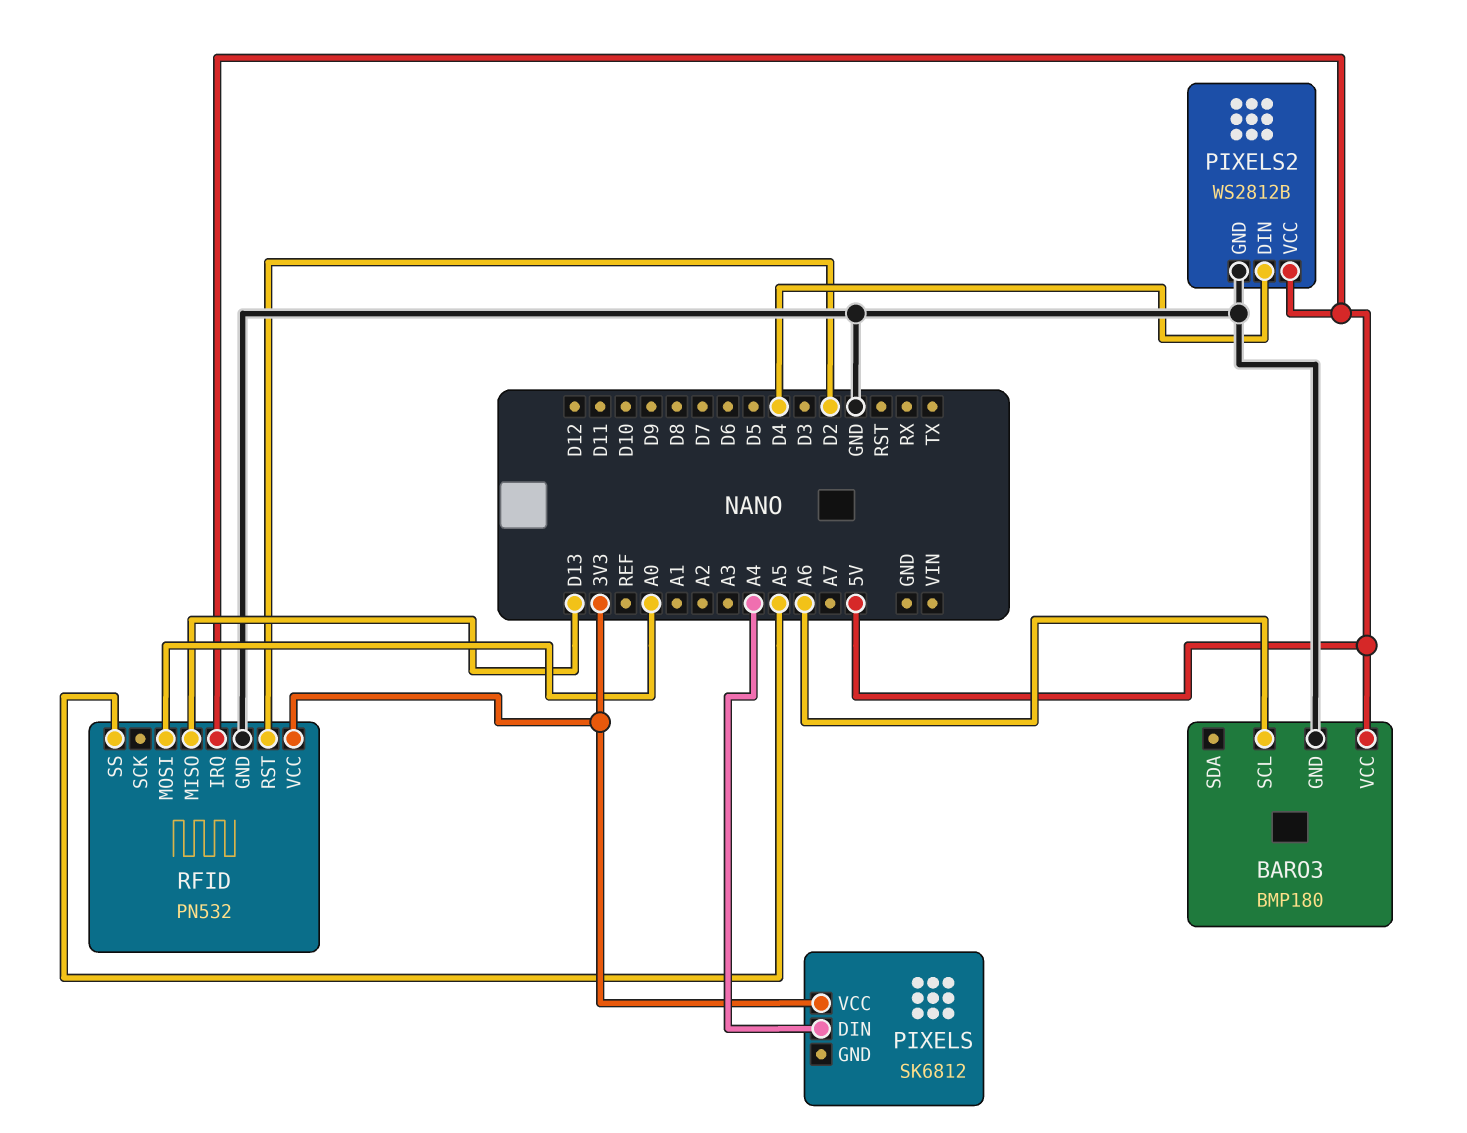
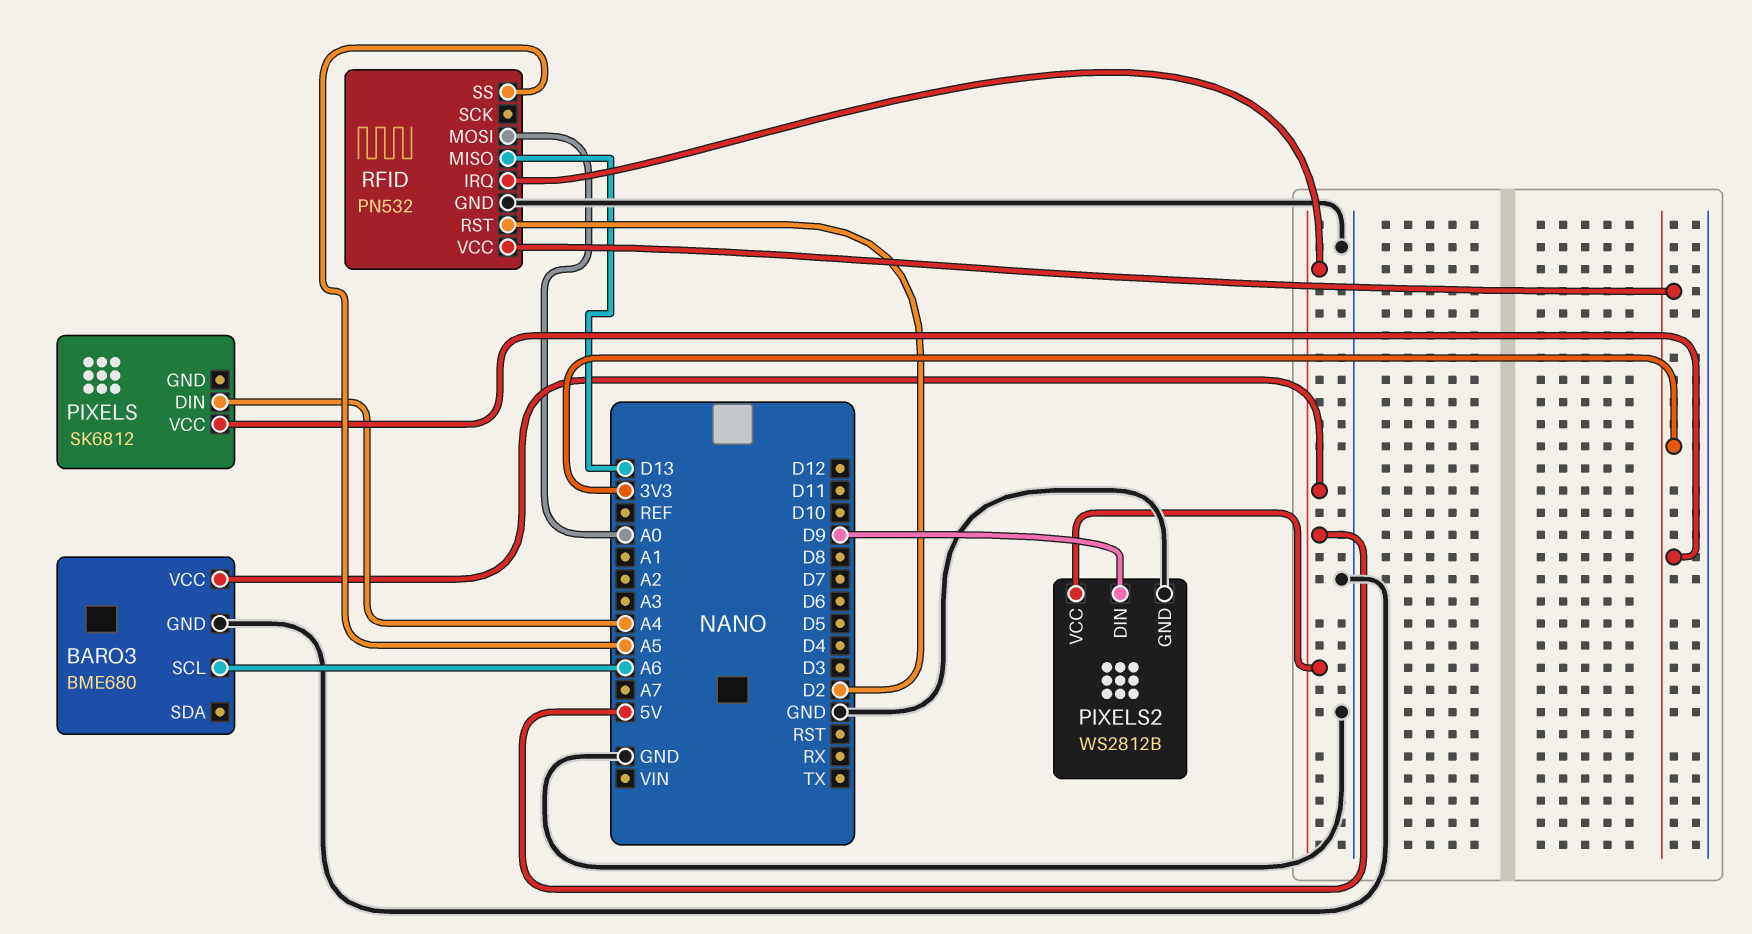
BARO3: BMP180 -> BME680
PIXELS2 pin DIN: D4 -> D9

